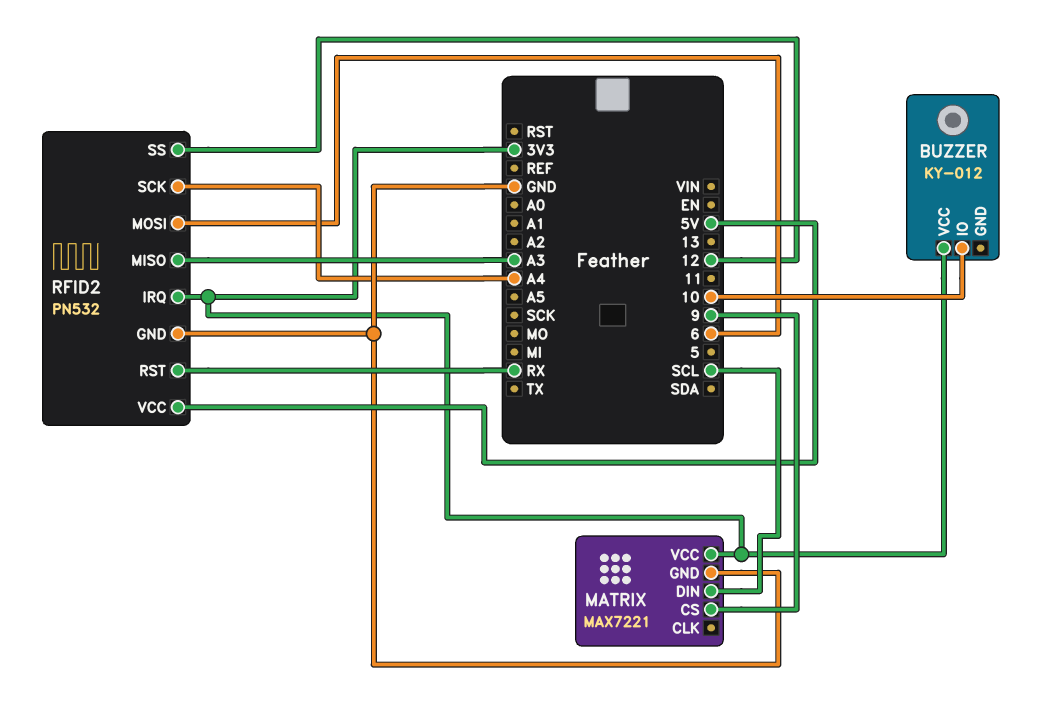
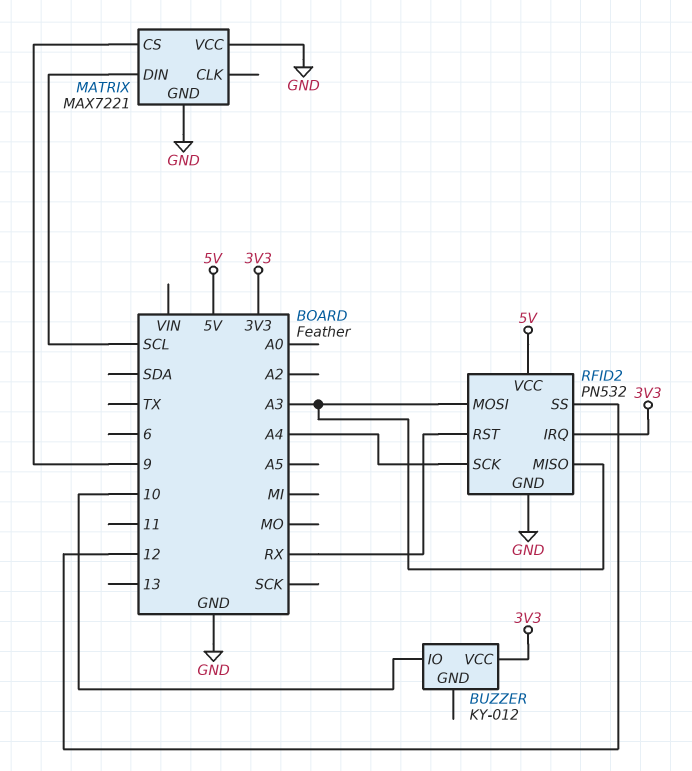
MATRIX pin VCC: 3V3 -> GND
RFID2 pin MOSI: 6 -> A3

